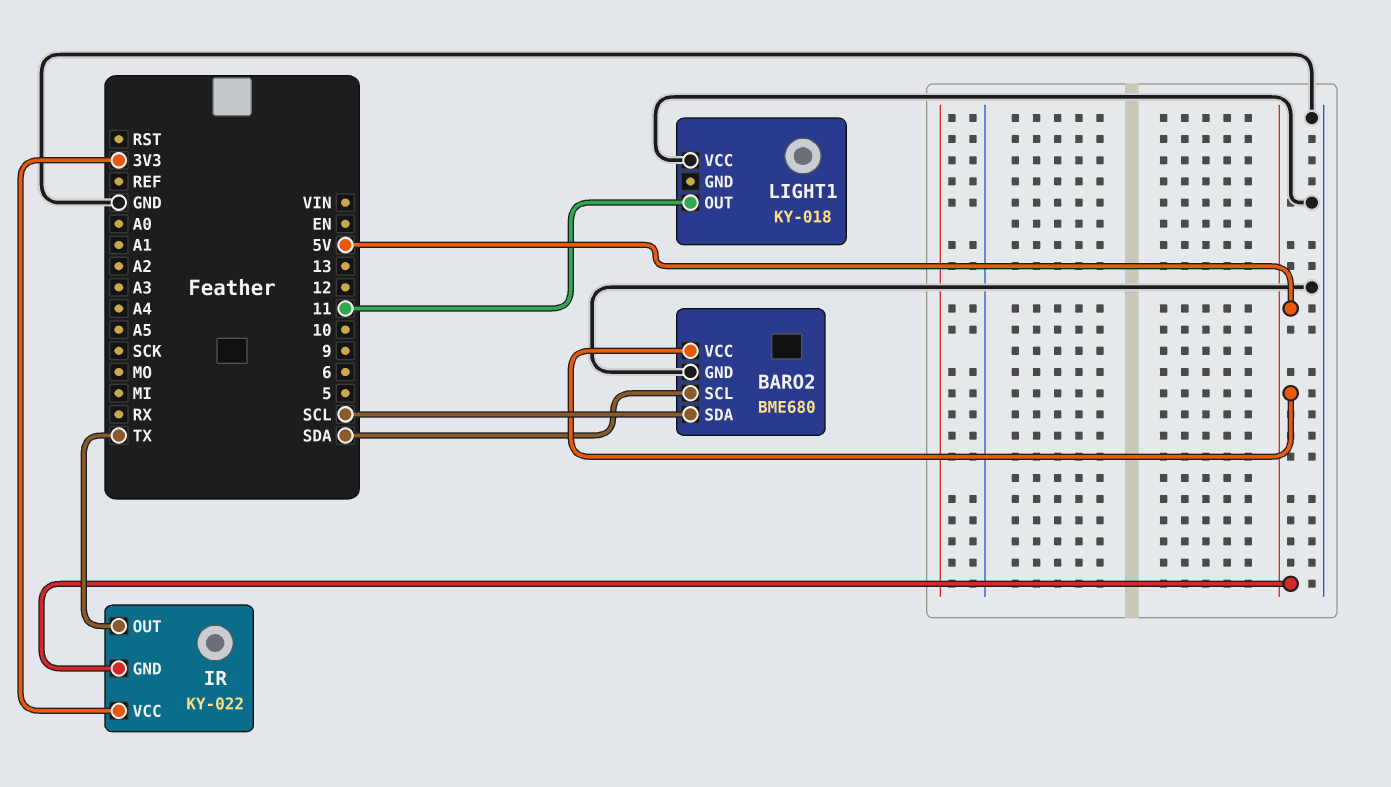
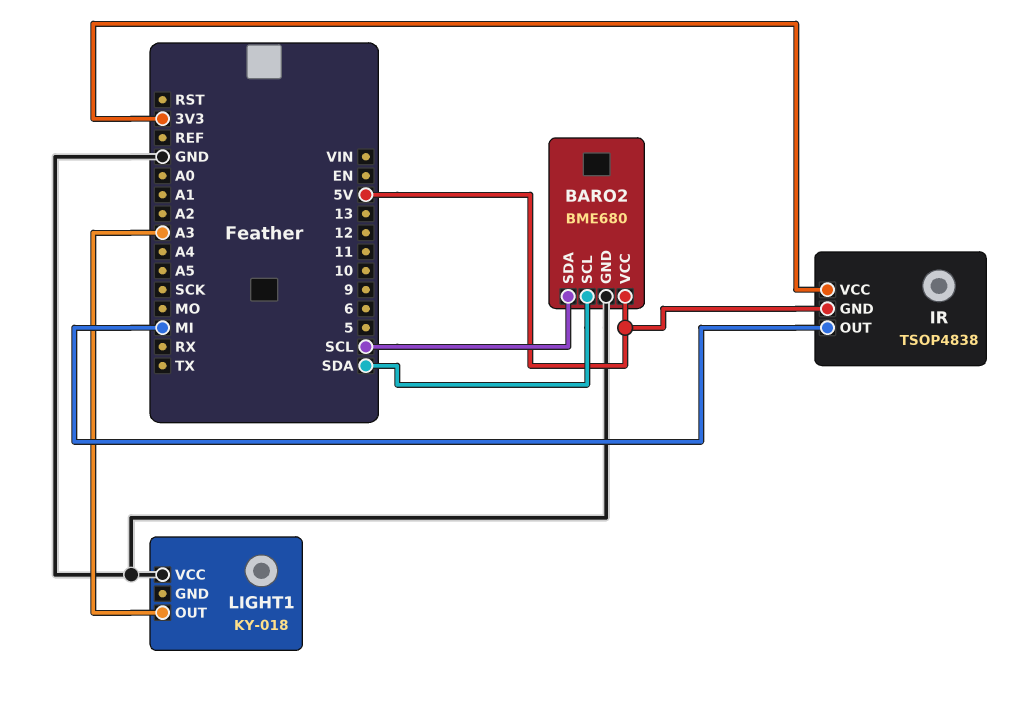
IR: KY-022 -> TSOP4838
IR pin OUT: TX -> MI
LIGHT1 pin OUT: 11 -> A3

